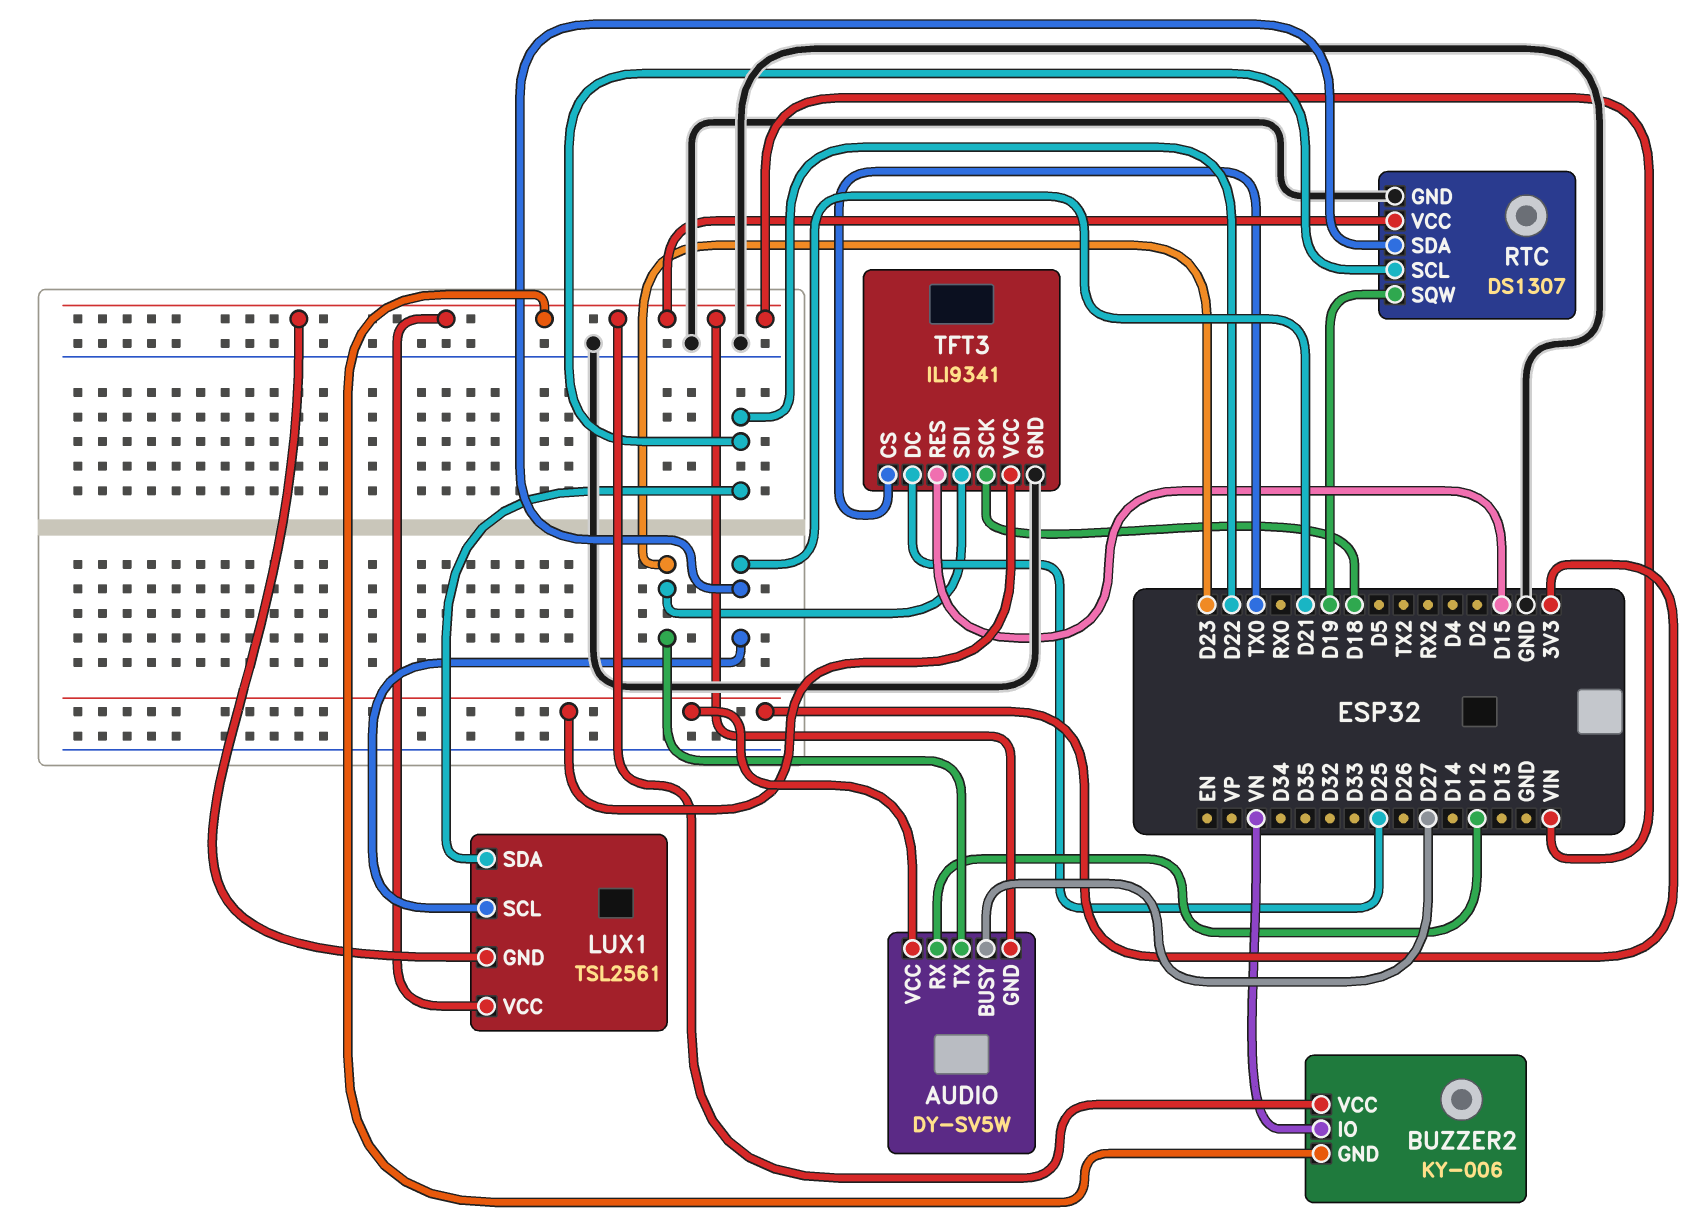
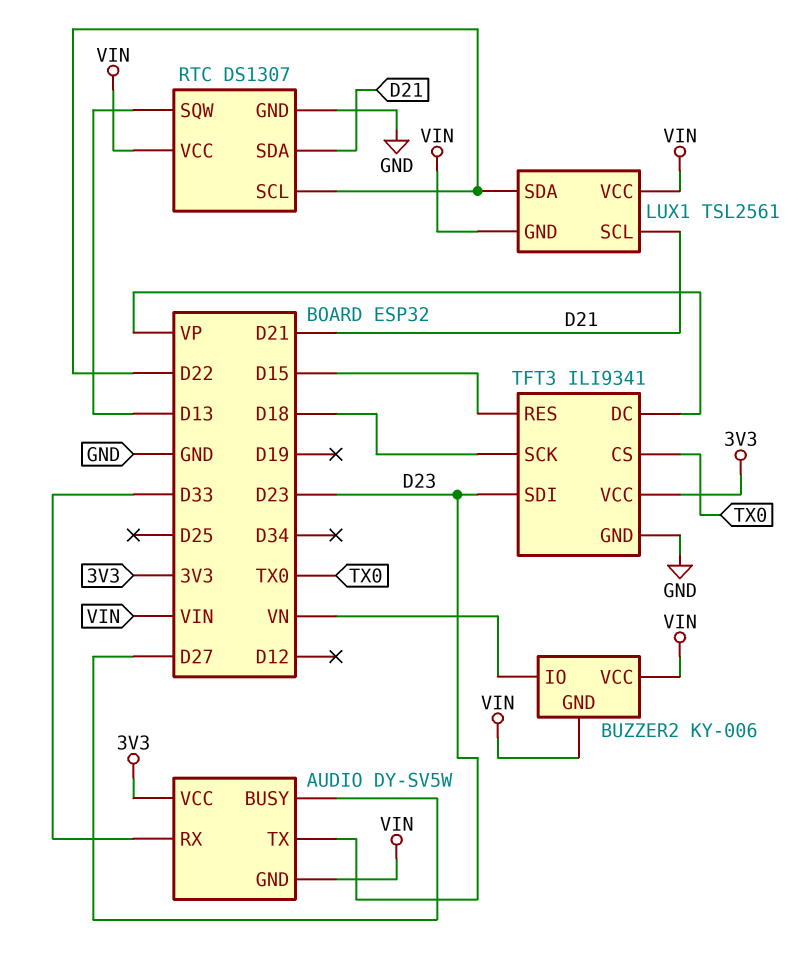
AUDIO pin RX: D12 -> D33
RTC pin SQW: D19 -> D13
TFT3 pin DC: D25 -> VP

